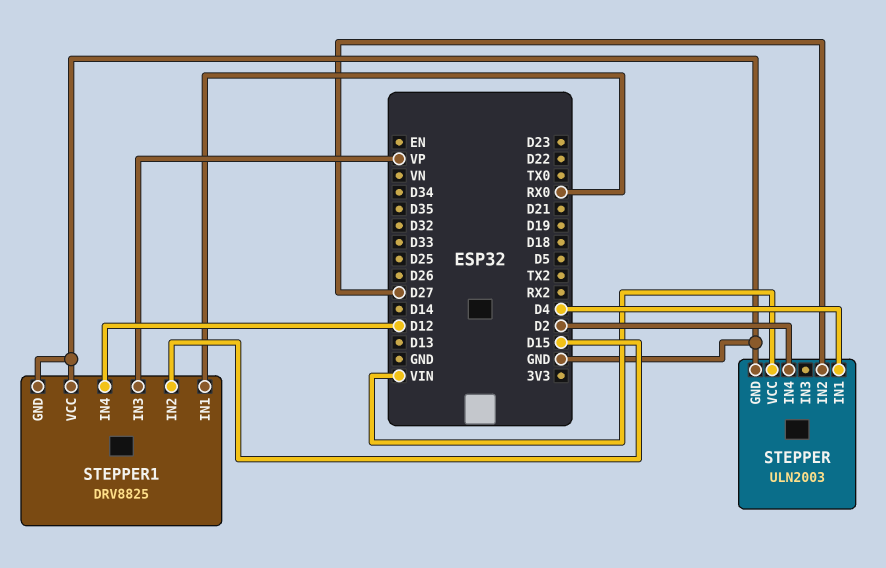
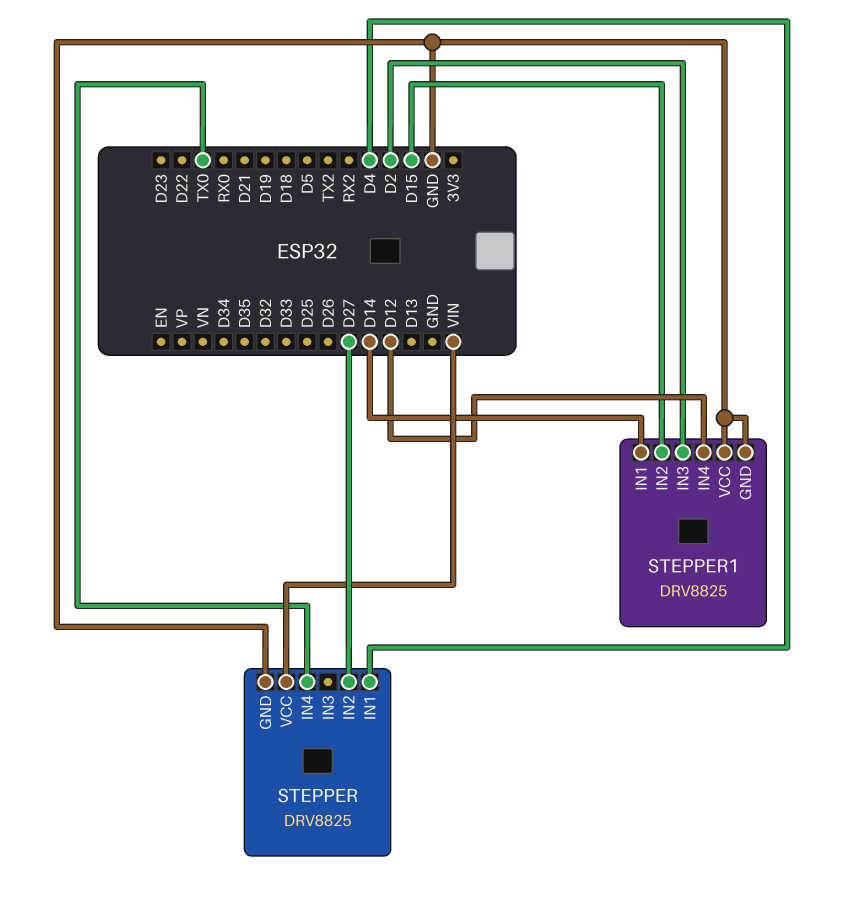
STEPPER: ULN2003 -> DRV8825
STEPPER pin IN4: D2 -> TX0
STEPPER1 pin IN1: RX0 -> D14
STEPPER1 pin IN3: VP -> D2

